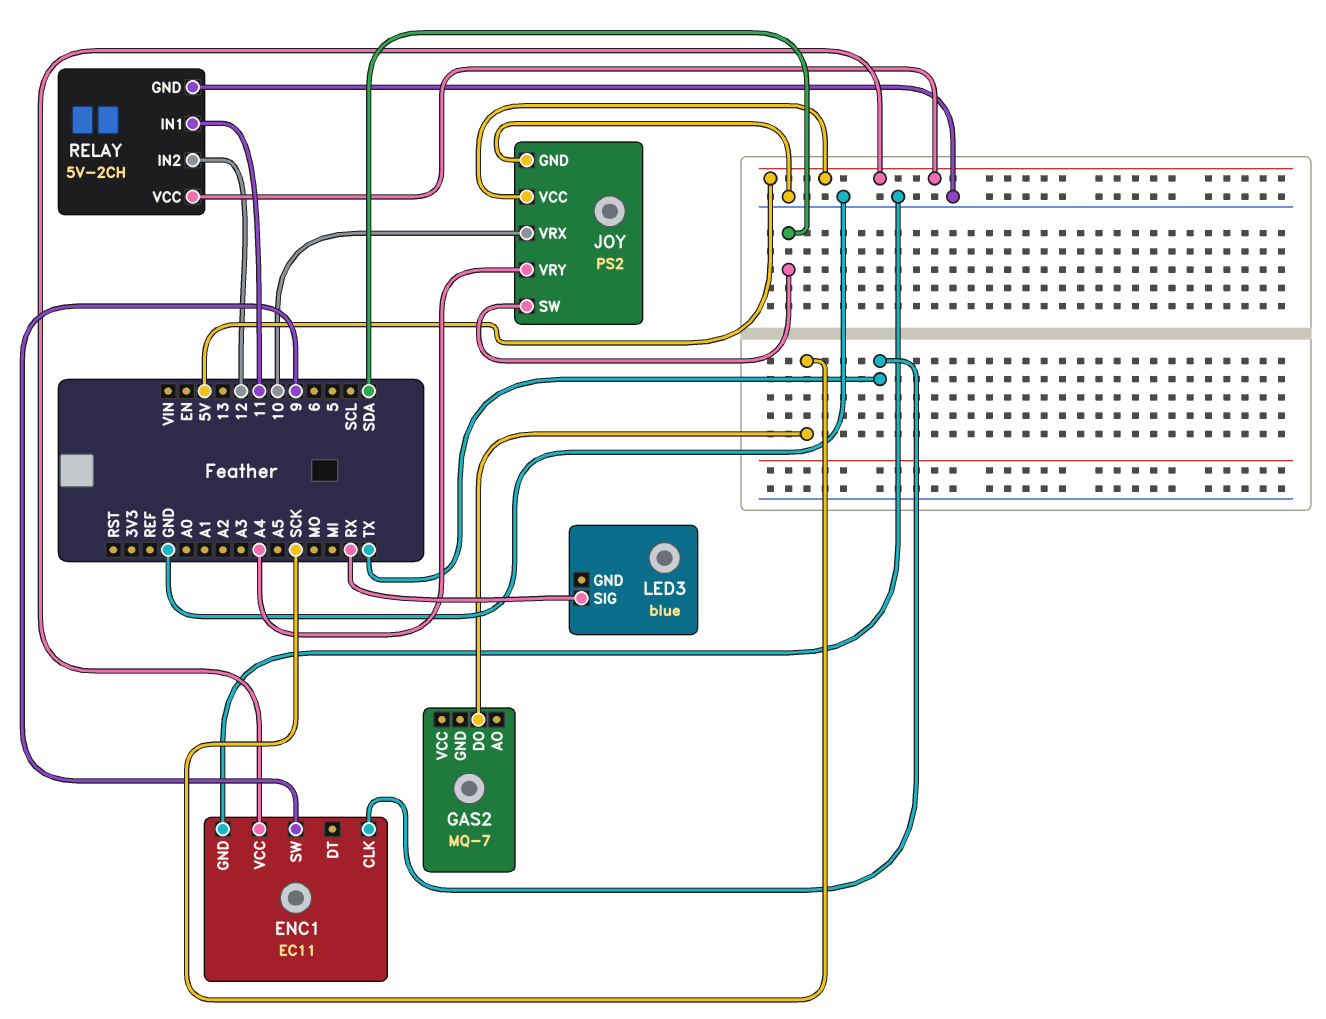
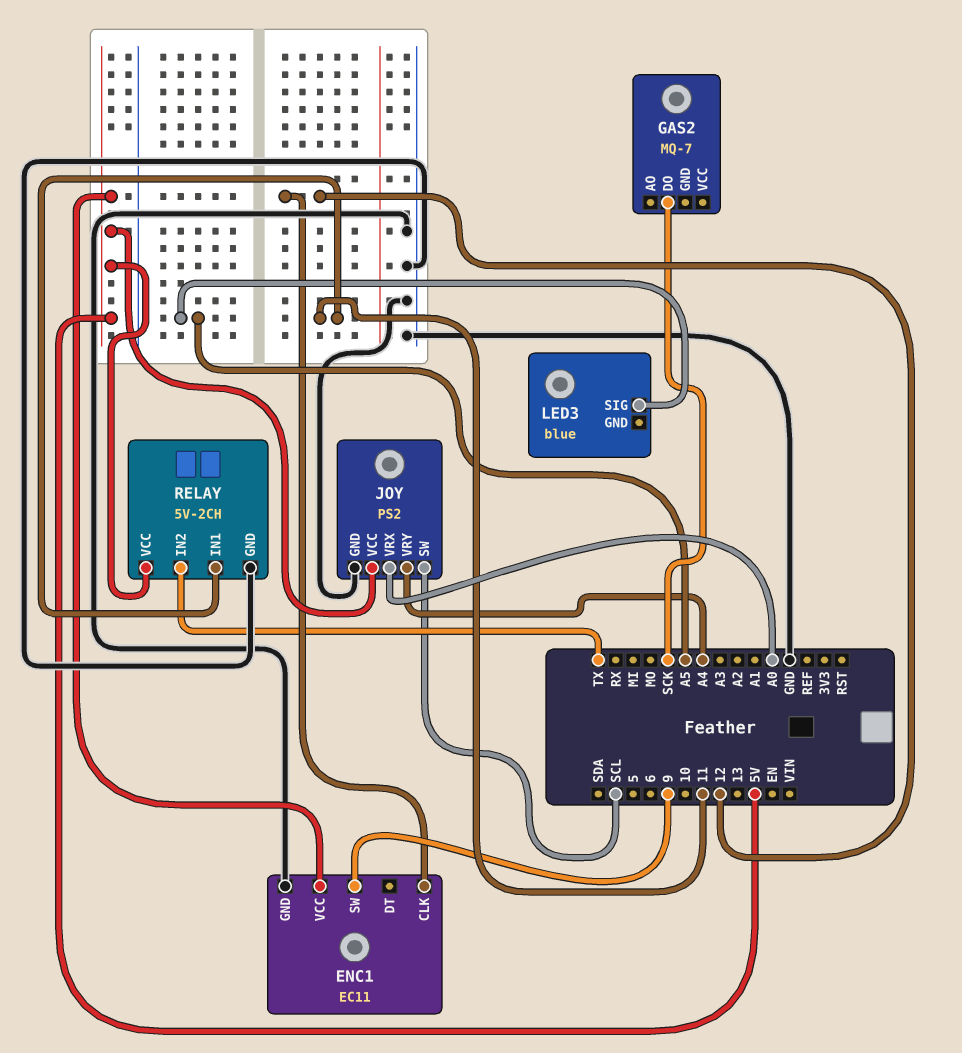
ENC1 pin CLK: TX -> 12
JOY pin SW: SDA -> SCL
JOY pin VRX: 10 -> A0
LED3 pin SIG: RX -> A5
RELAY pin IN2: 12 -> TX

